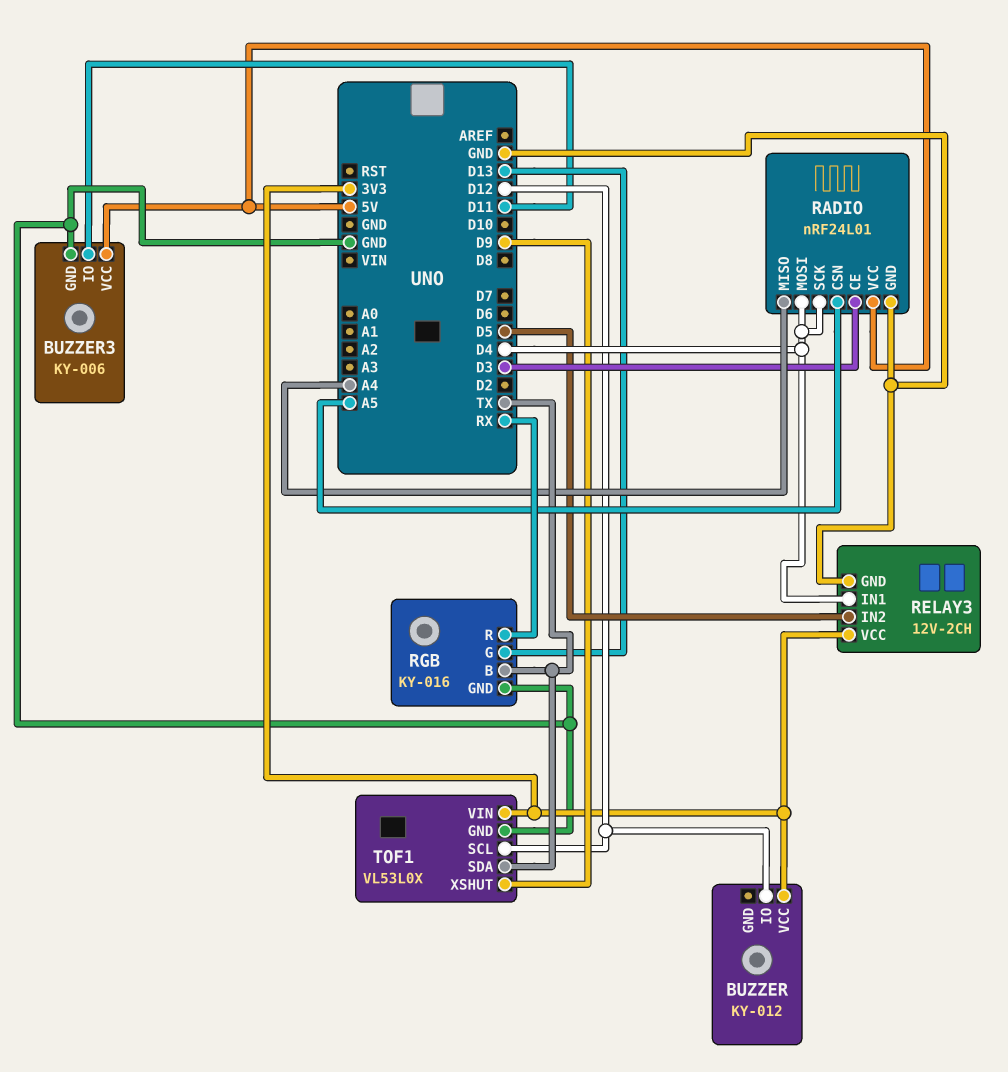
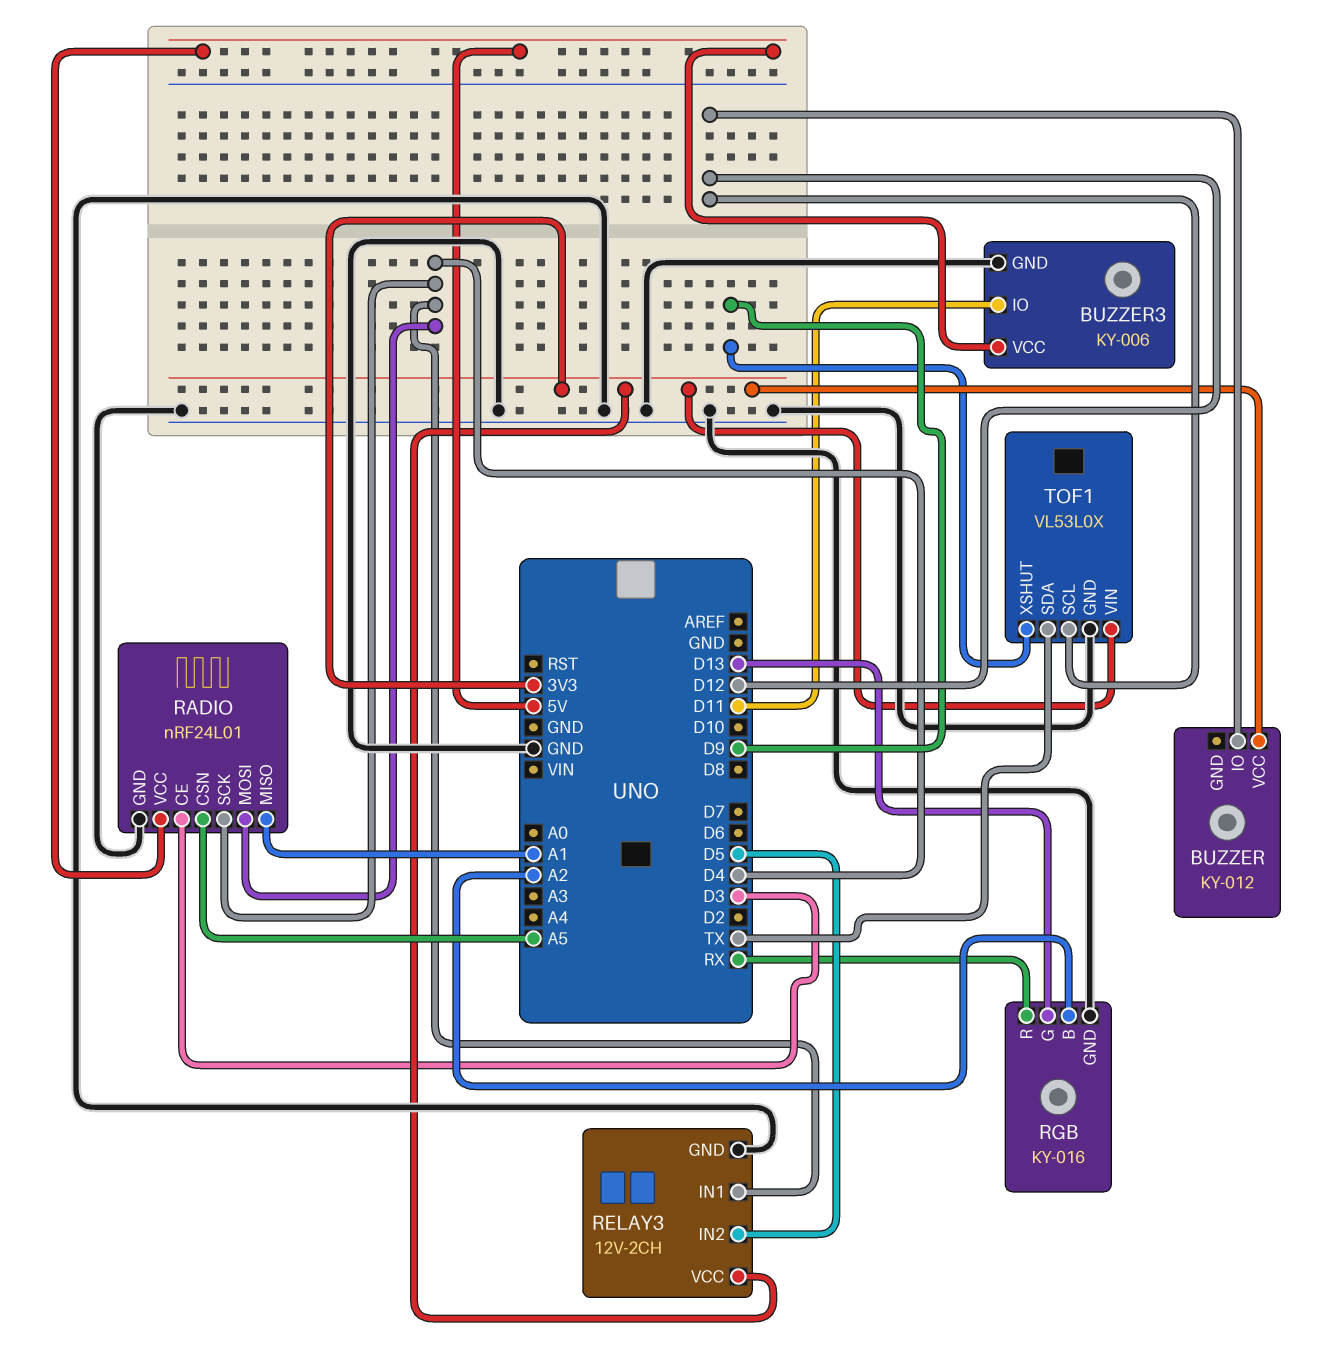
RADIO pin MISO: A4 -> A1
RGB pin B: TX -> A2

